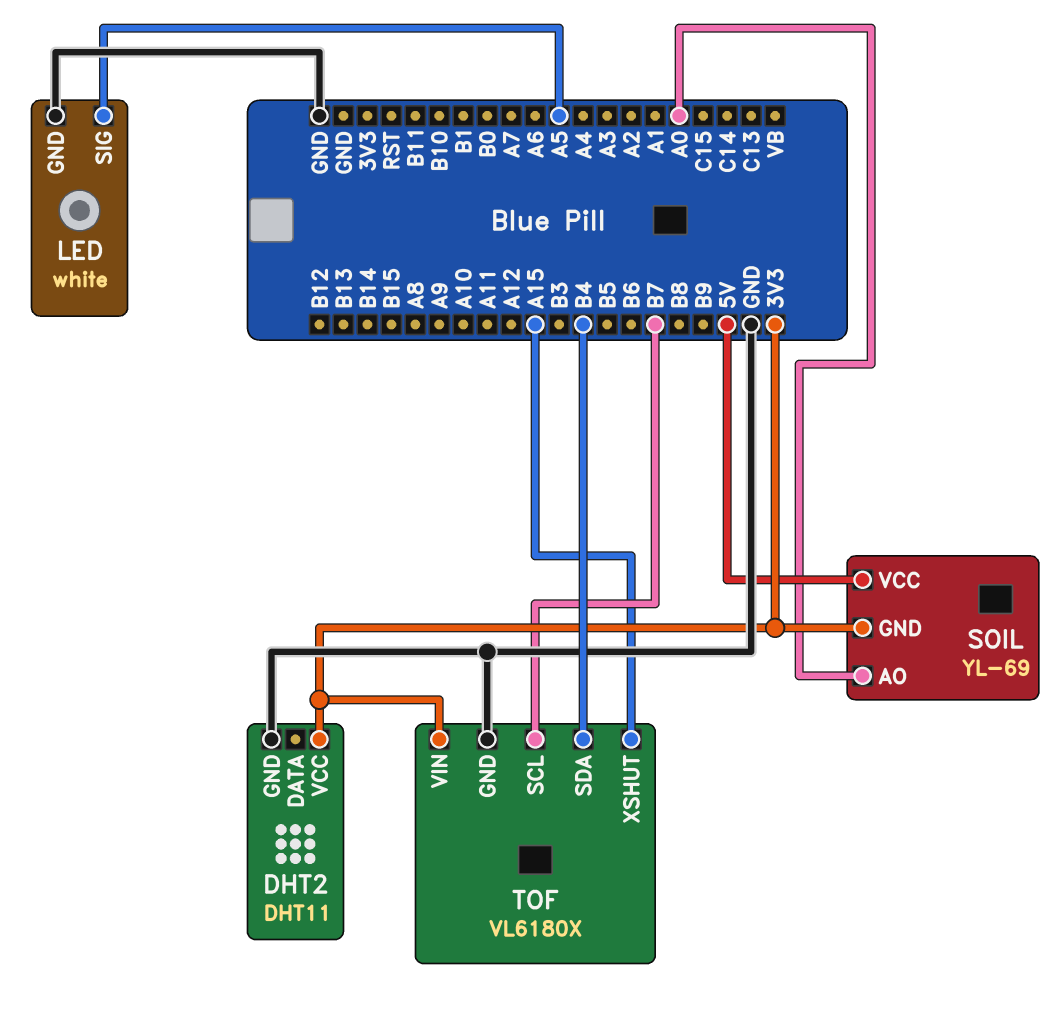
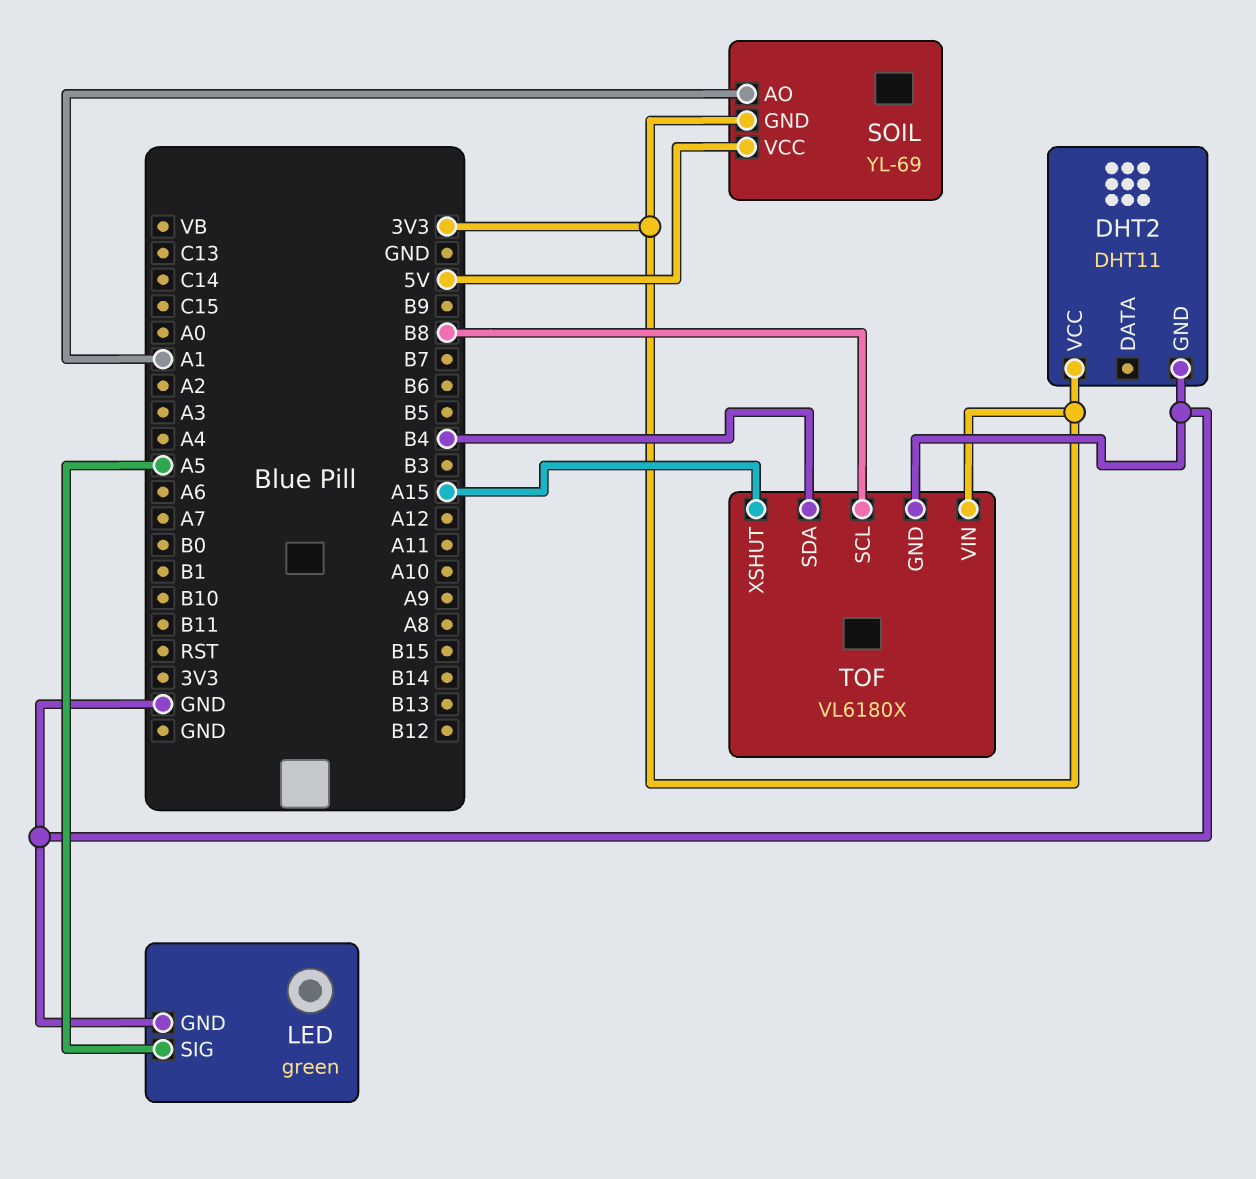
LED: white -> green
SOIL pin AO: A0 -> A1
TOF pin SCL: B7 -> B8

